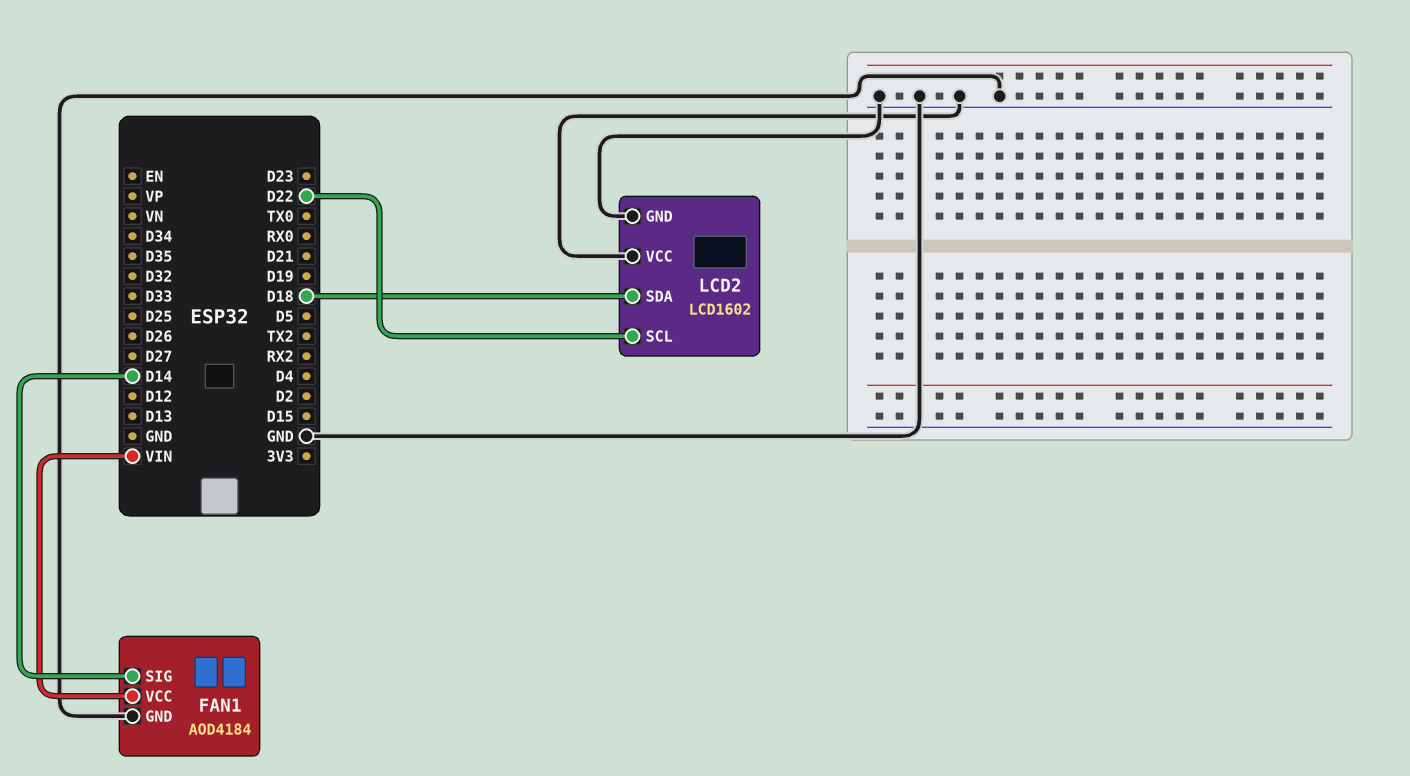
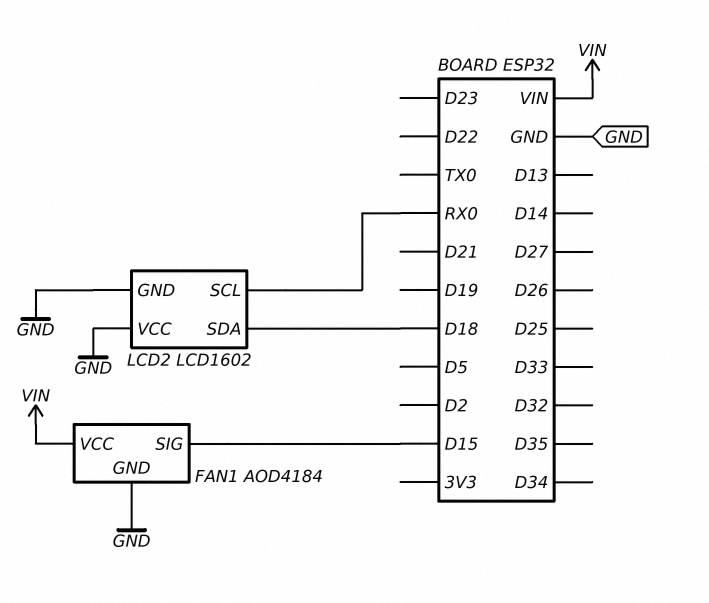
FAN1 pin SIG: D14 -> D15
LCD2 pin SCL: D22 -> RX0

